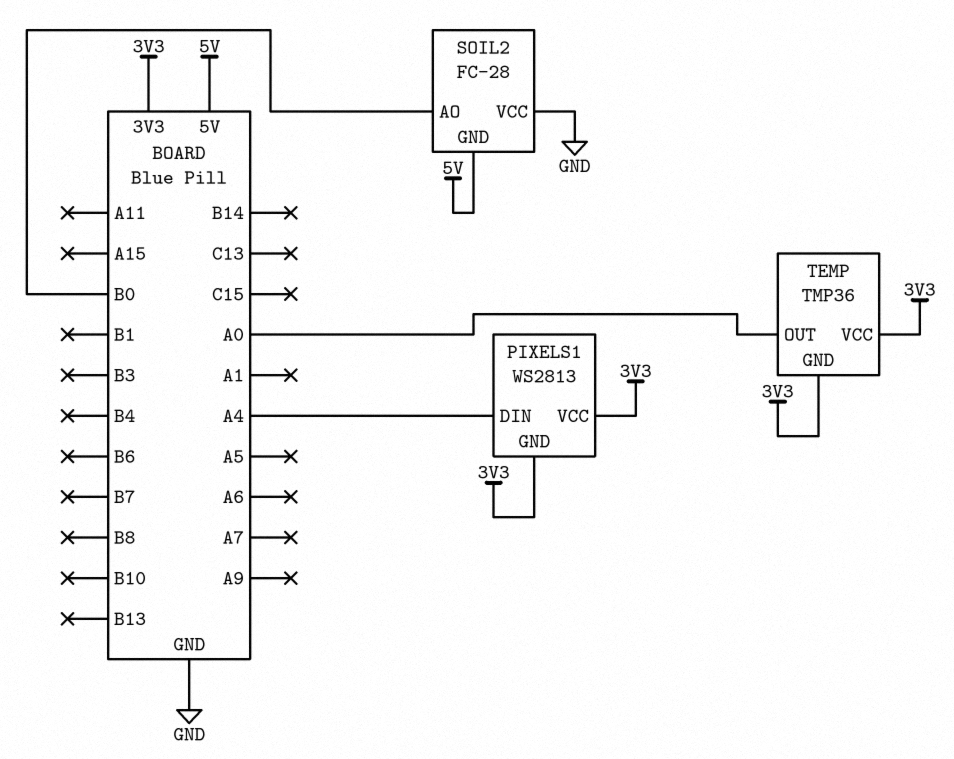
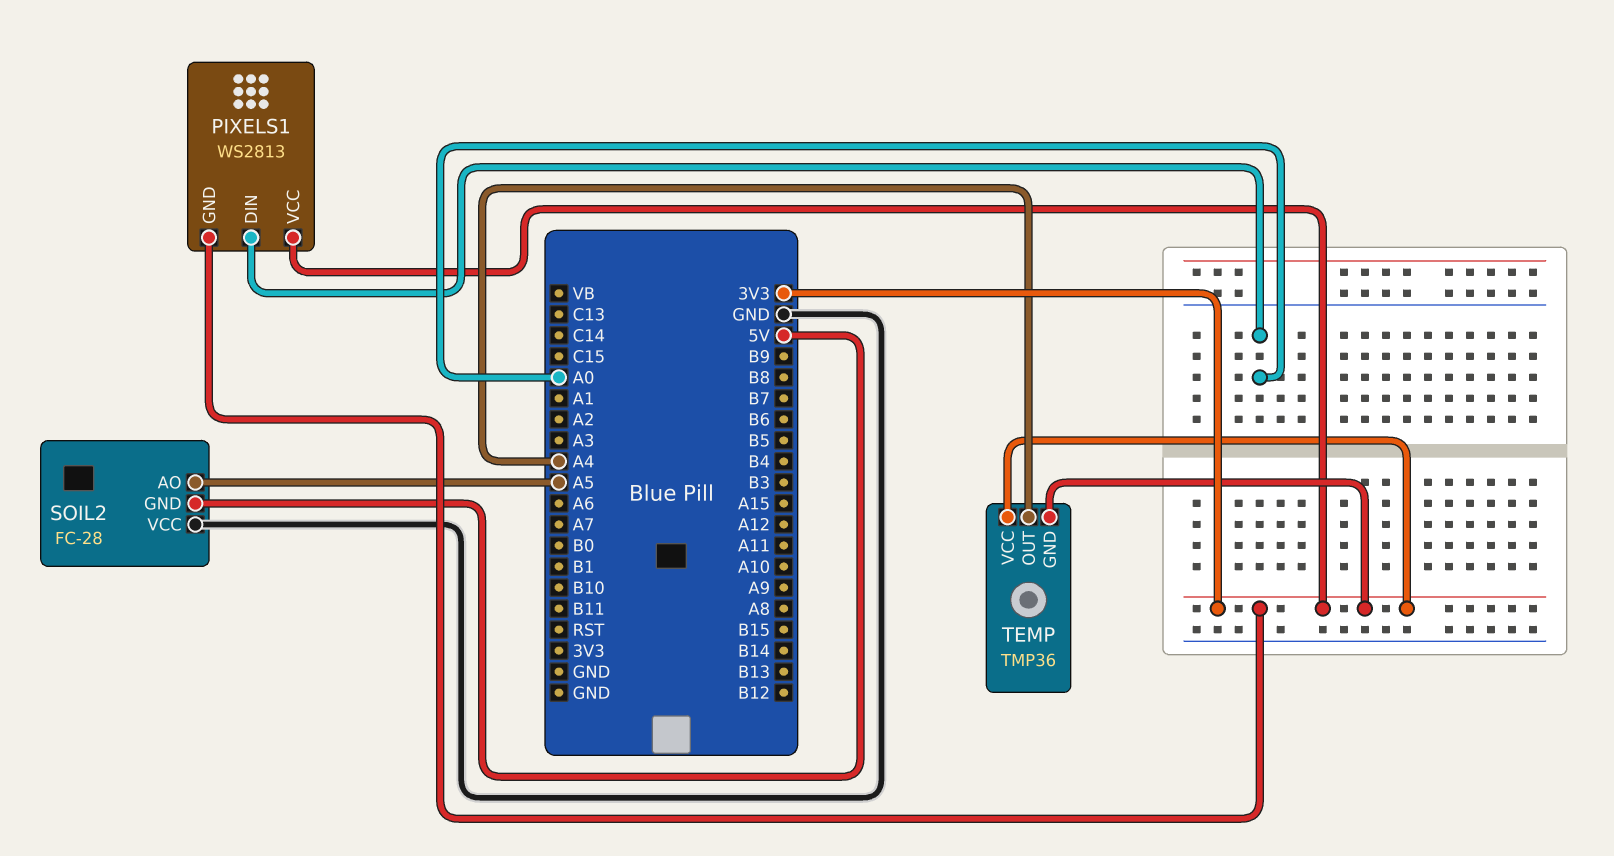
PIXELS1 pin DIN: A4 -> A0
SOIL2 pin AO: B0 -> A5
TEMP pin OUT: A0 -> A4

